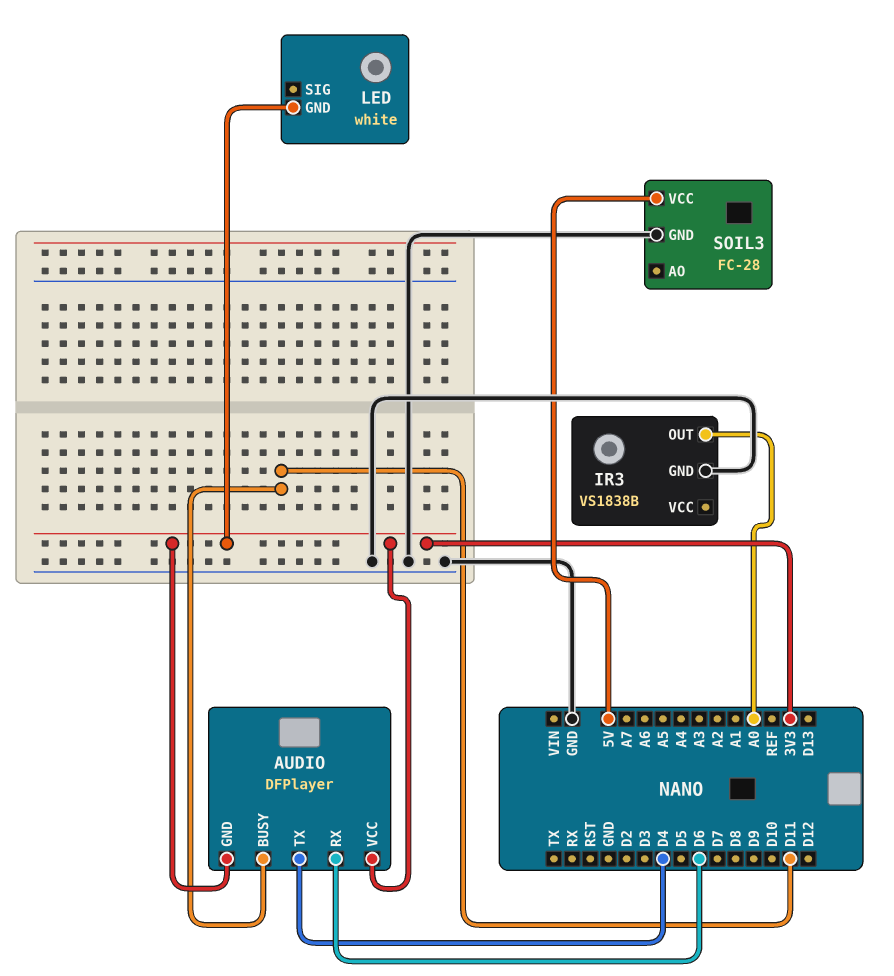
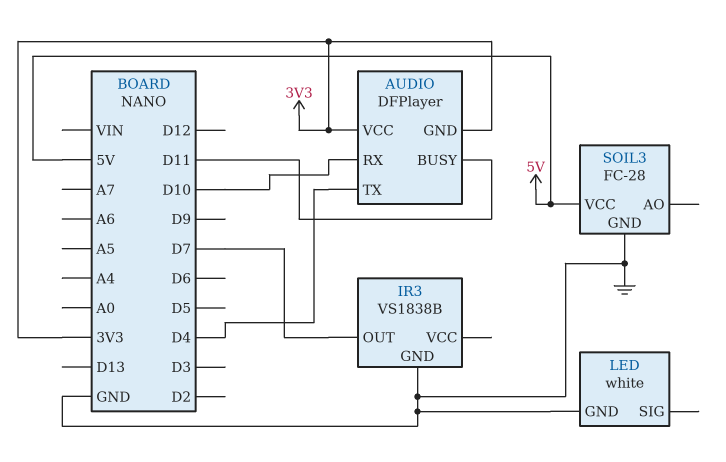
AUDIO pin RX: D6 -> D10
IR3 pin OUT: A0 -> D7
LED pin GND: 3V3 -> GND

